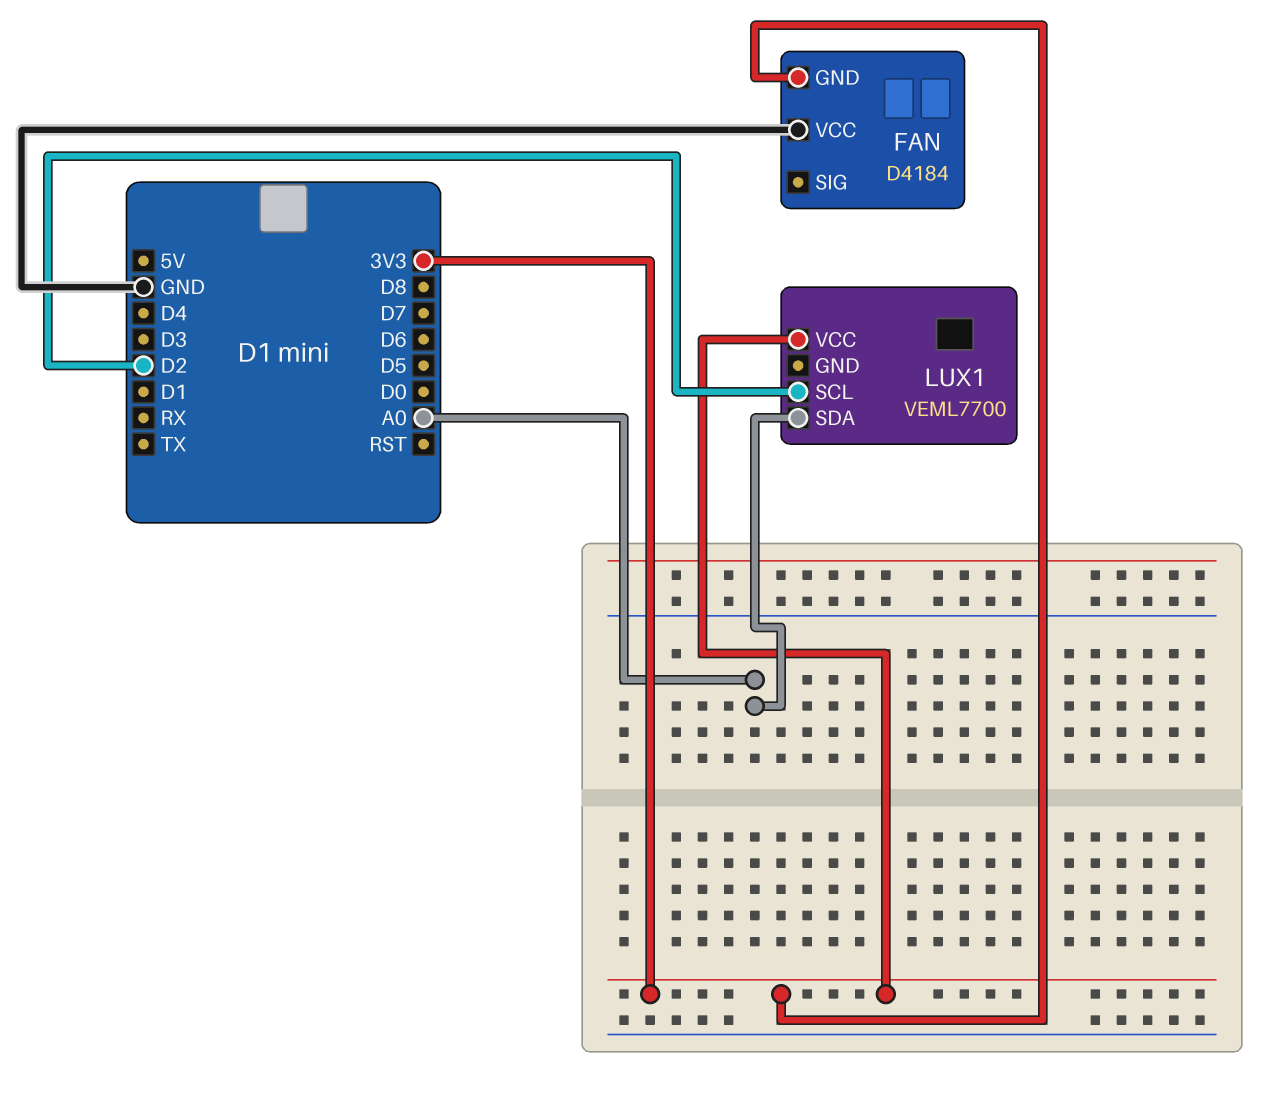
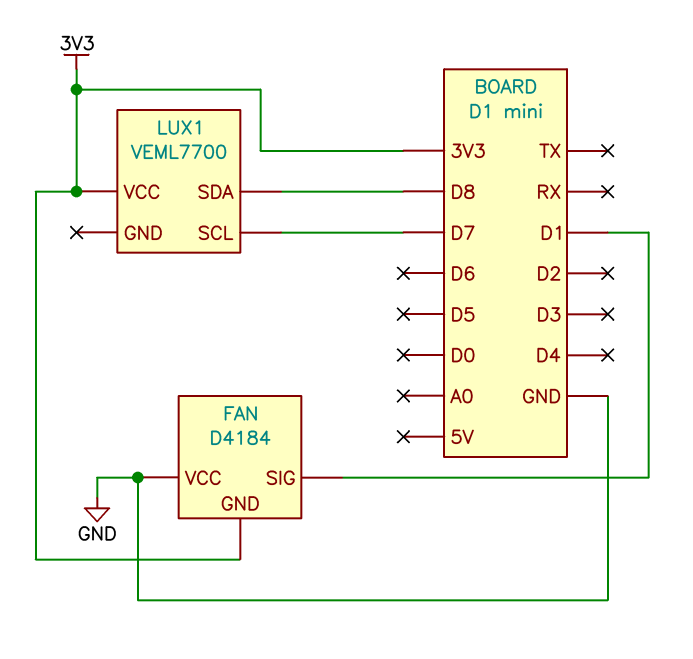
FAN pin SIG: none -> D1
LUX1 pin SCL: D2 -> D7
LUX1 pin SDA: A0 -> D8

